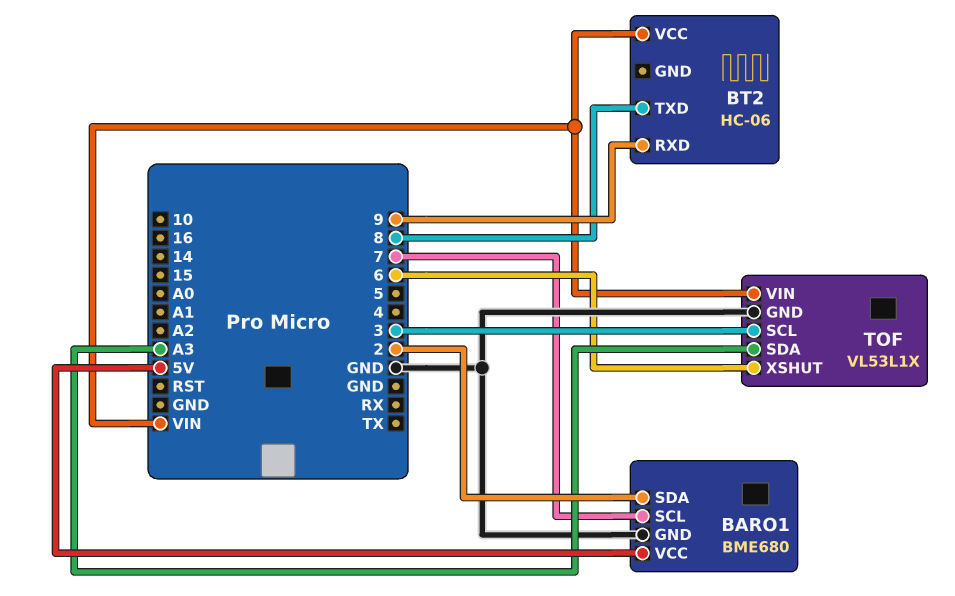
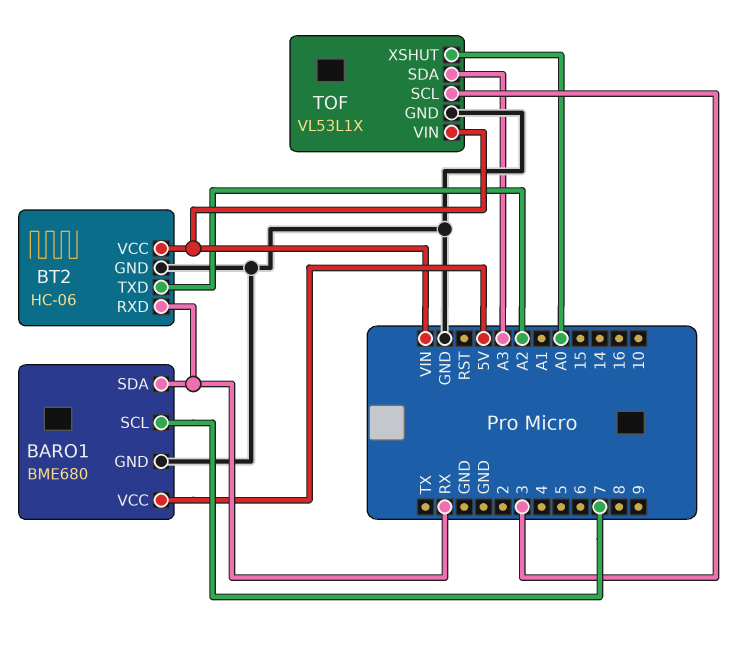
BARO1 pin SDA: 2 -> RX
BT2 pin GND: none -> GND
BT2 pin RXD: 9 -> RX
BT2 pin TXD: 8 -> A2
TOF pin XSHUT: 6 -> A0

